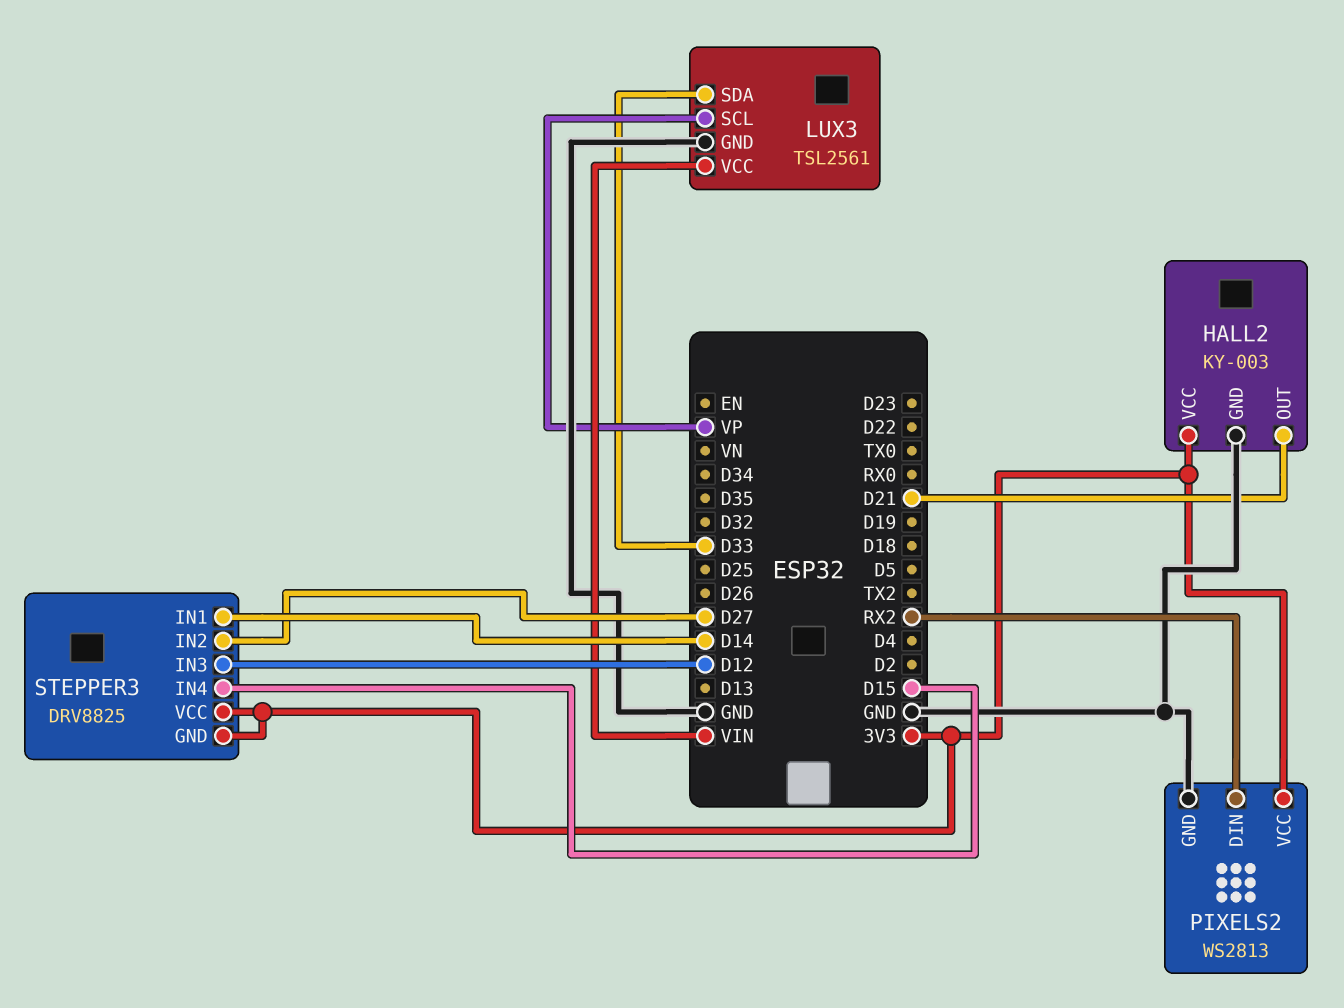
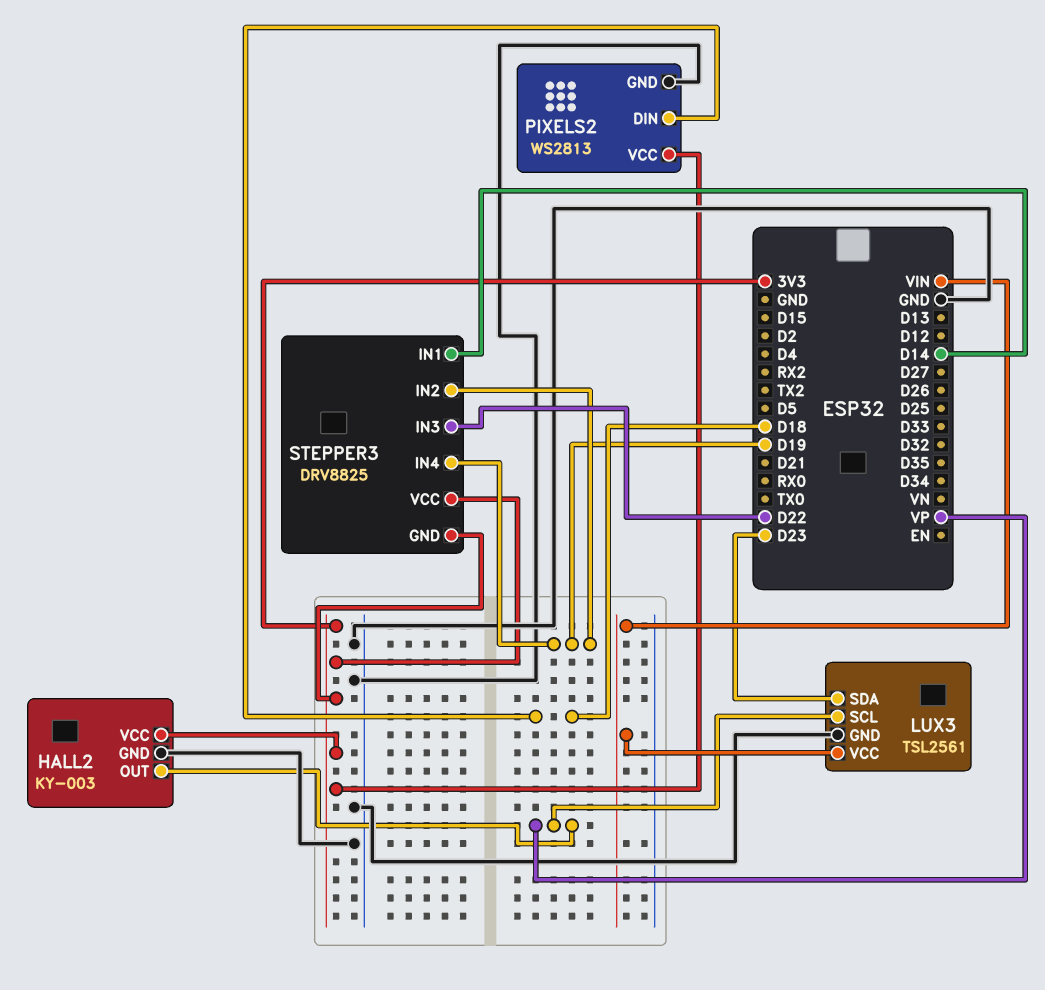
HALL2 pin OUT: D21 -> VP
LUX3 pin SDA: D33 -> D23
PIXELS2 pin DIN: RX2 -> D18
STEPPER3 pin IN2: D27 -> D19
STEPPER3 pin IN3: D12 -> D22
STEPPER3 pin IN4: D15 -> D19

